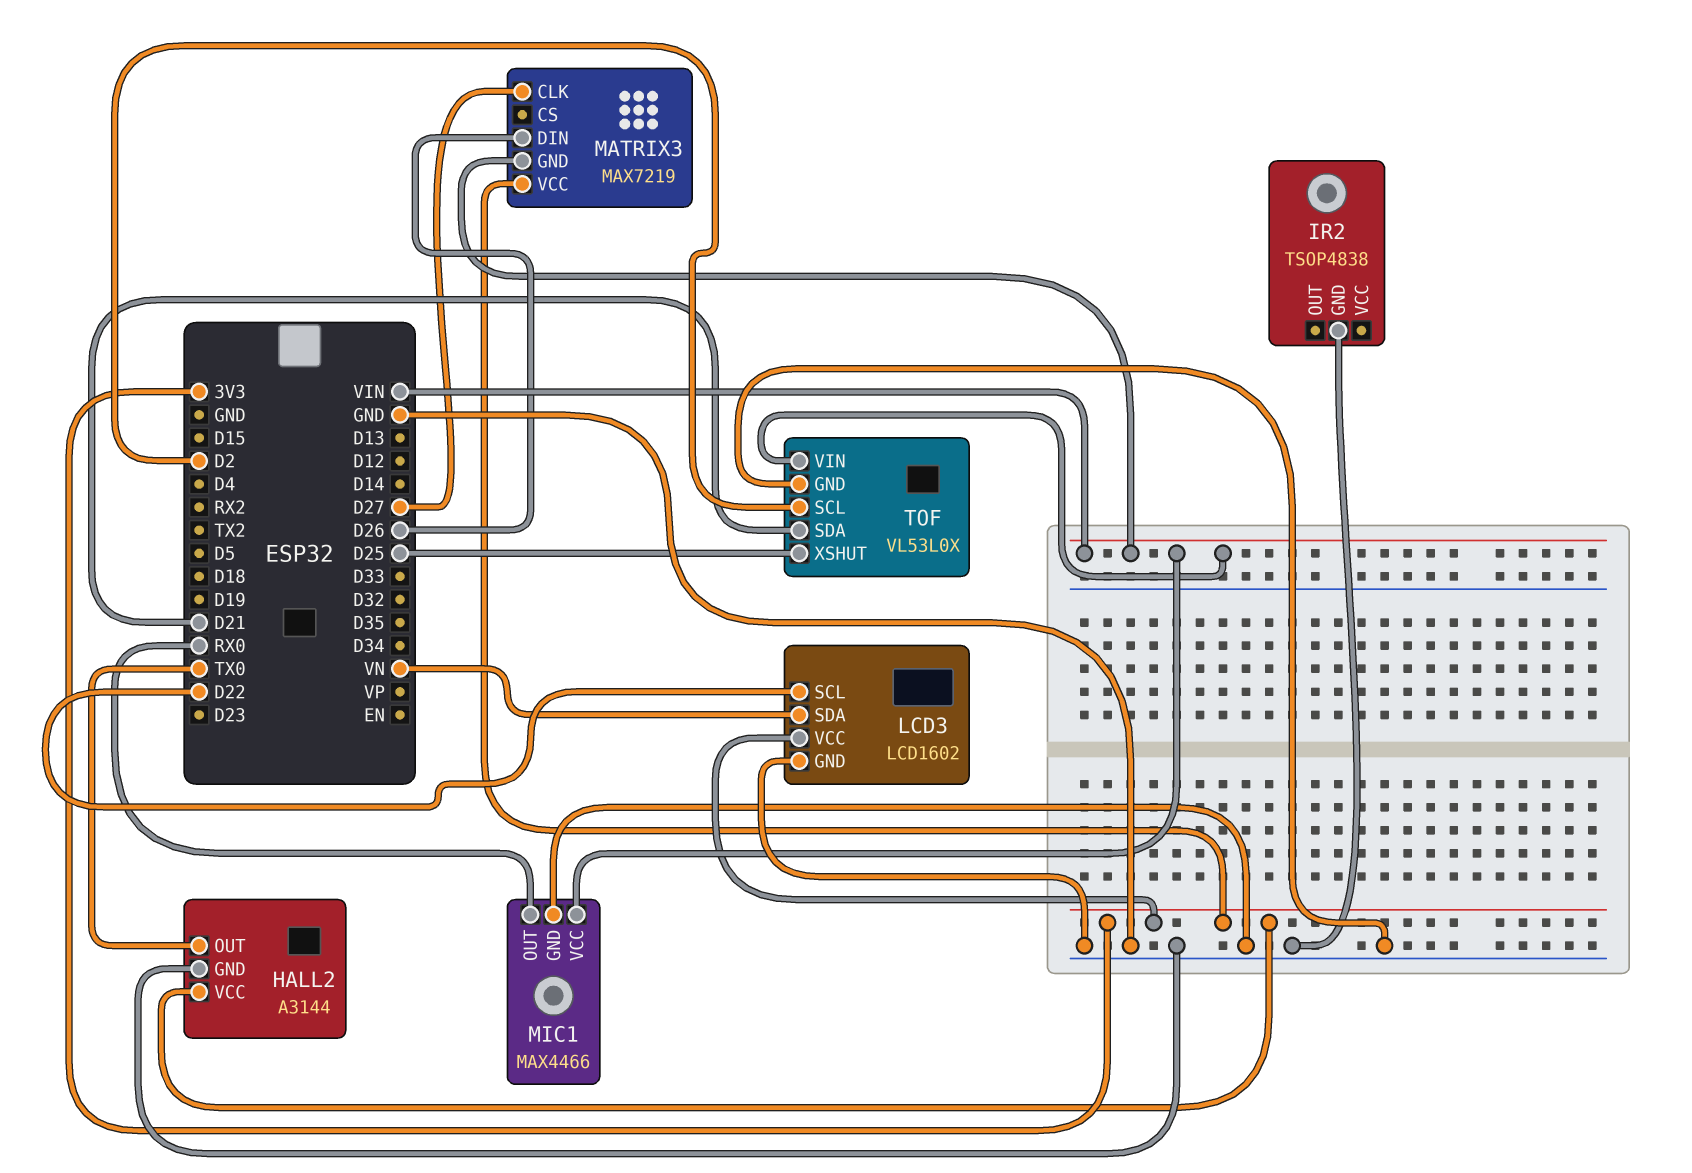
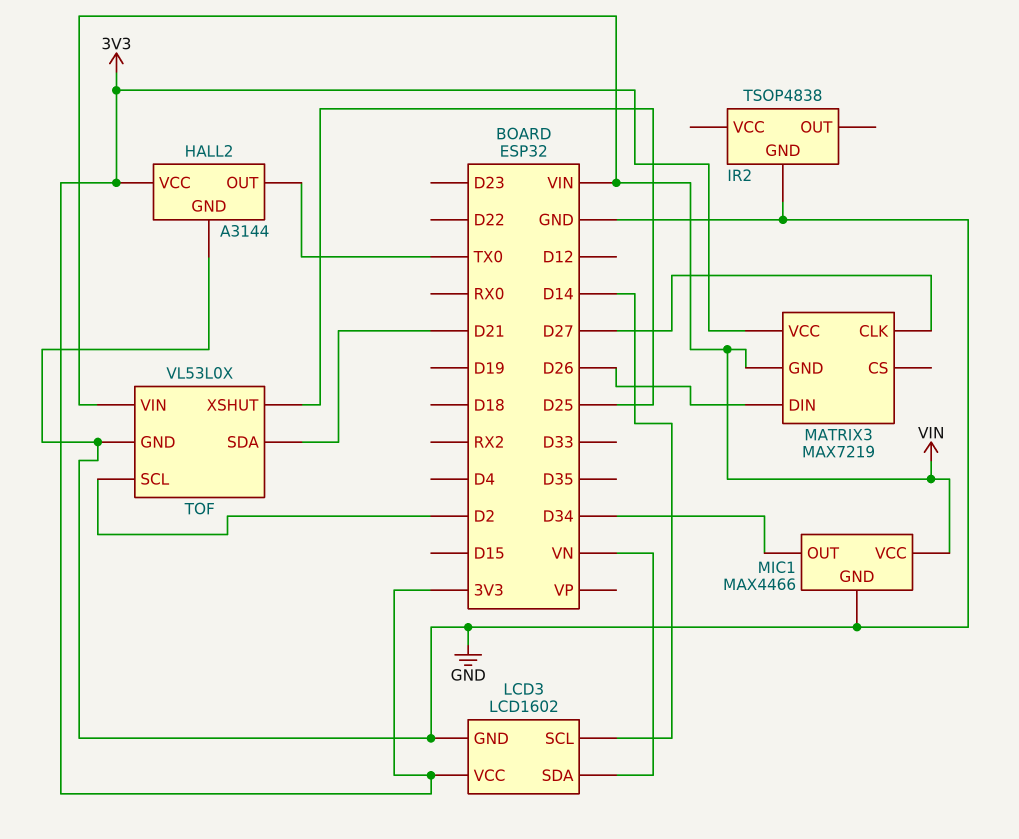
LCD3 pin SCL: D22 -> D14
MIC1 pin OUT: RX0 -> D34

